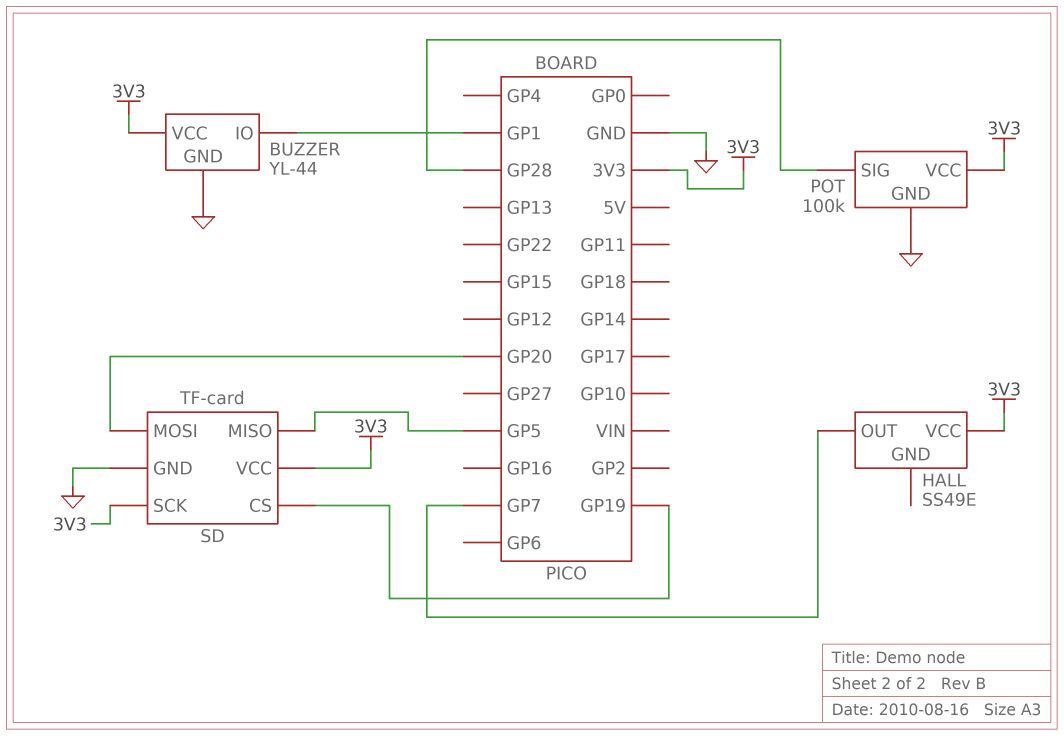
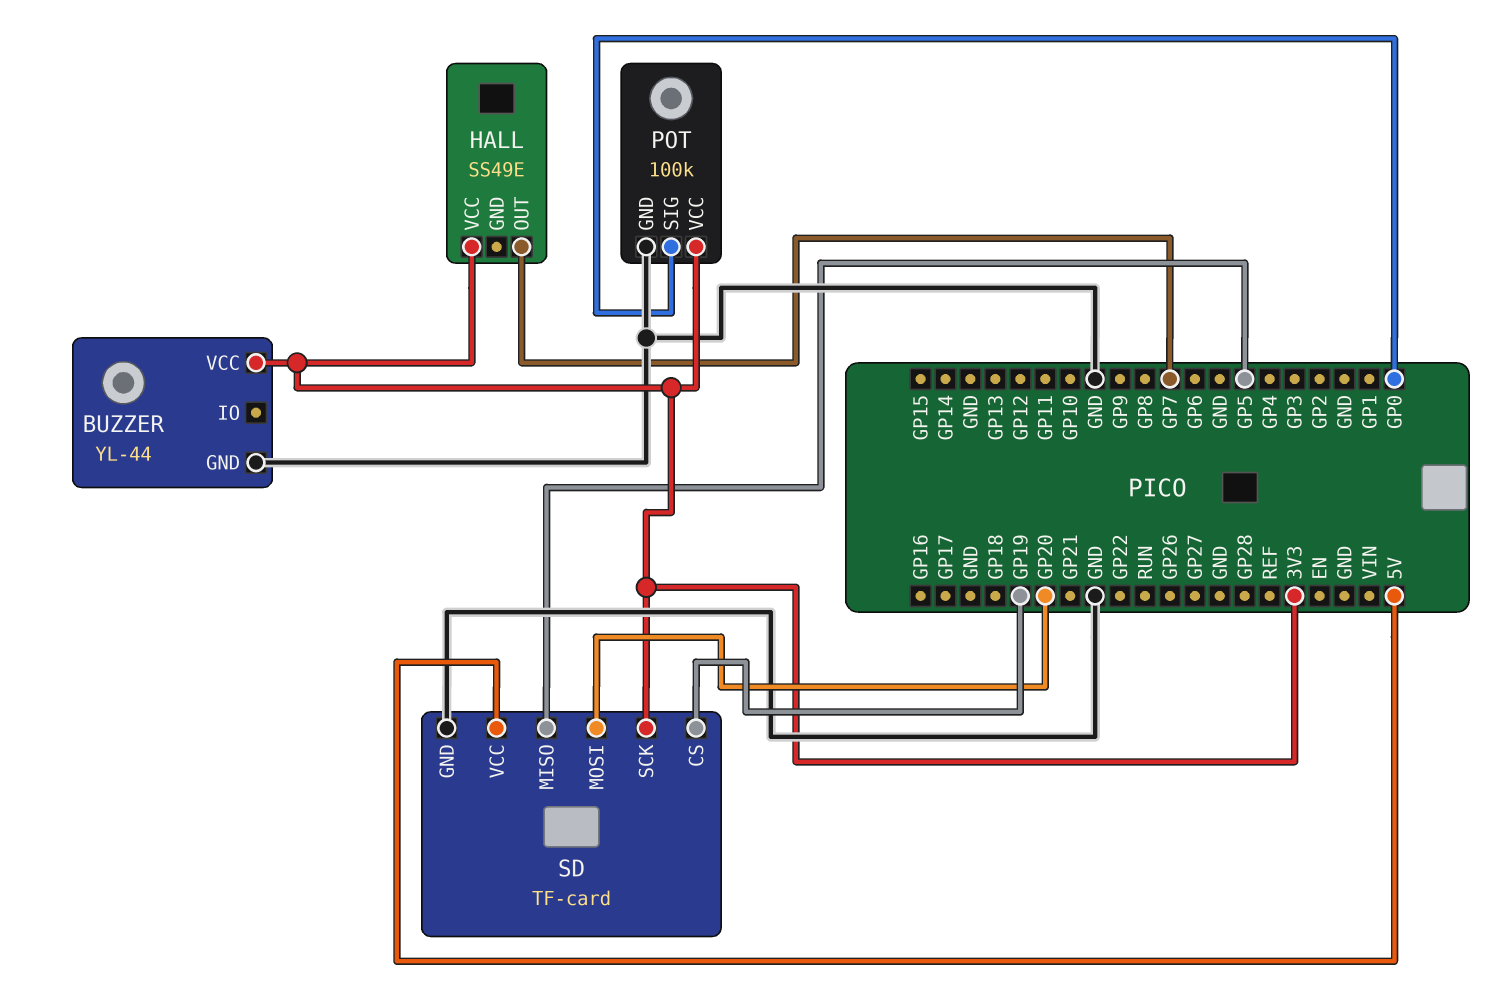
BUZZER pin IO: GP1 -> none
POT pin SIG: GP28 -> GP0
SD pin VCC: 3V3 -> 5V

